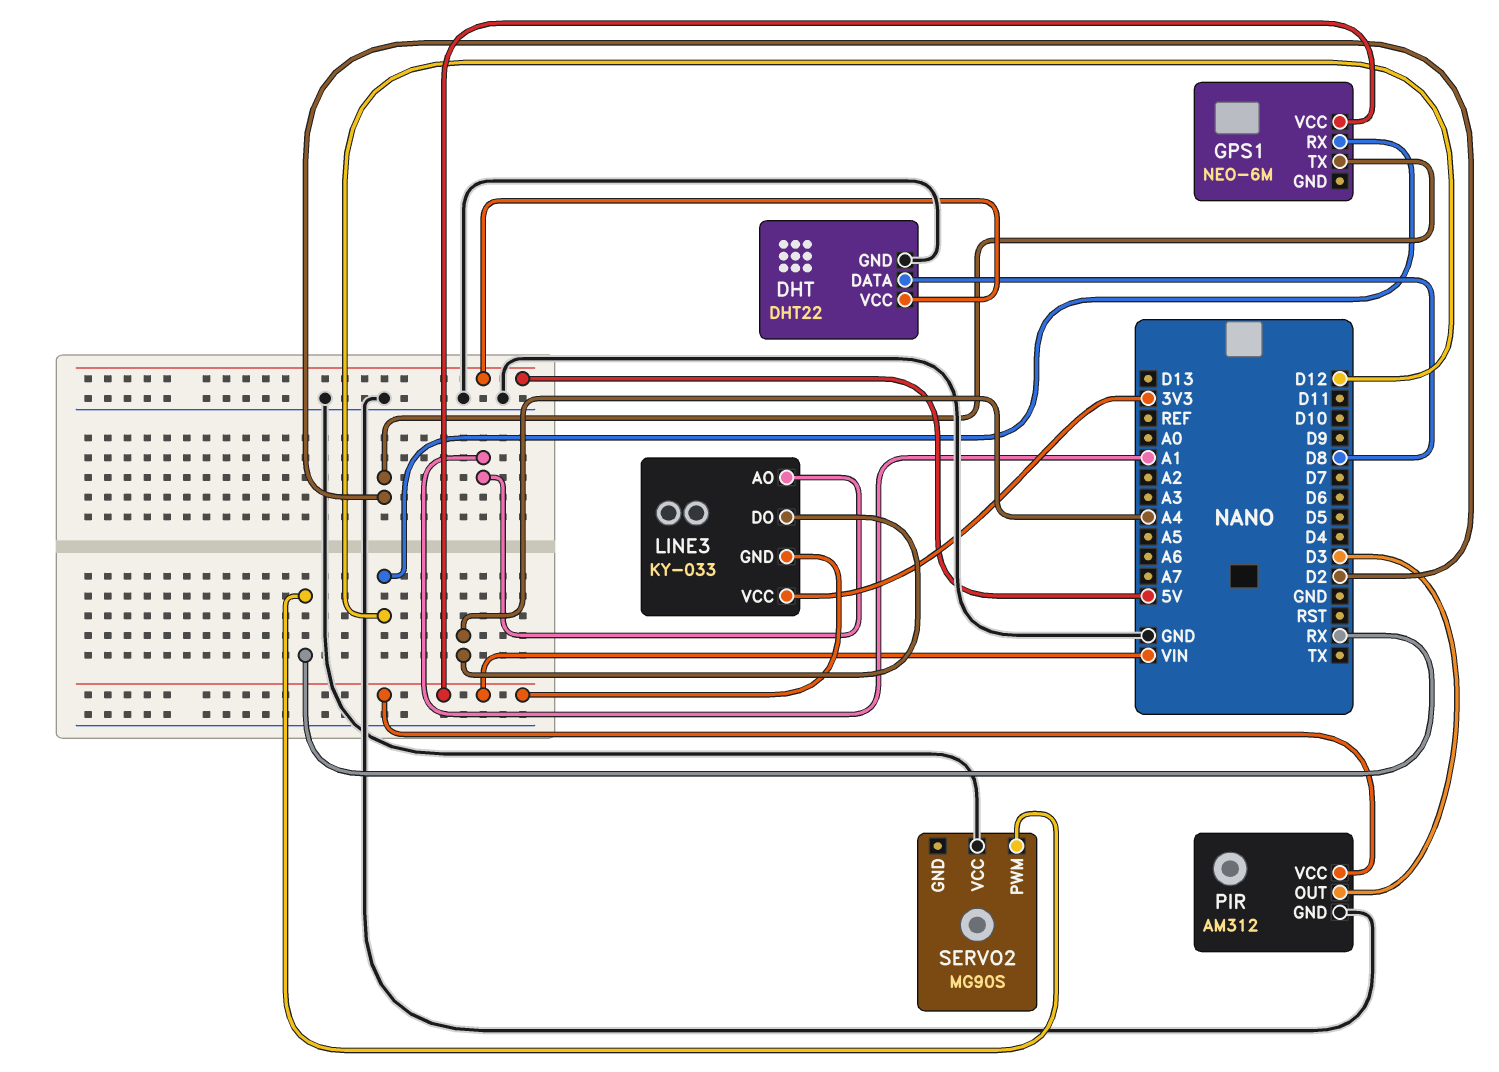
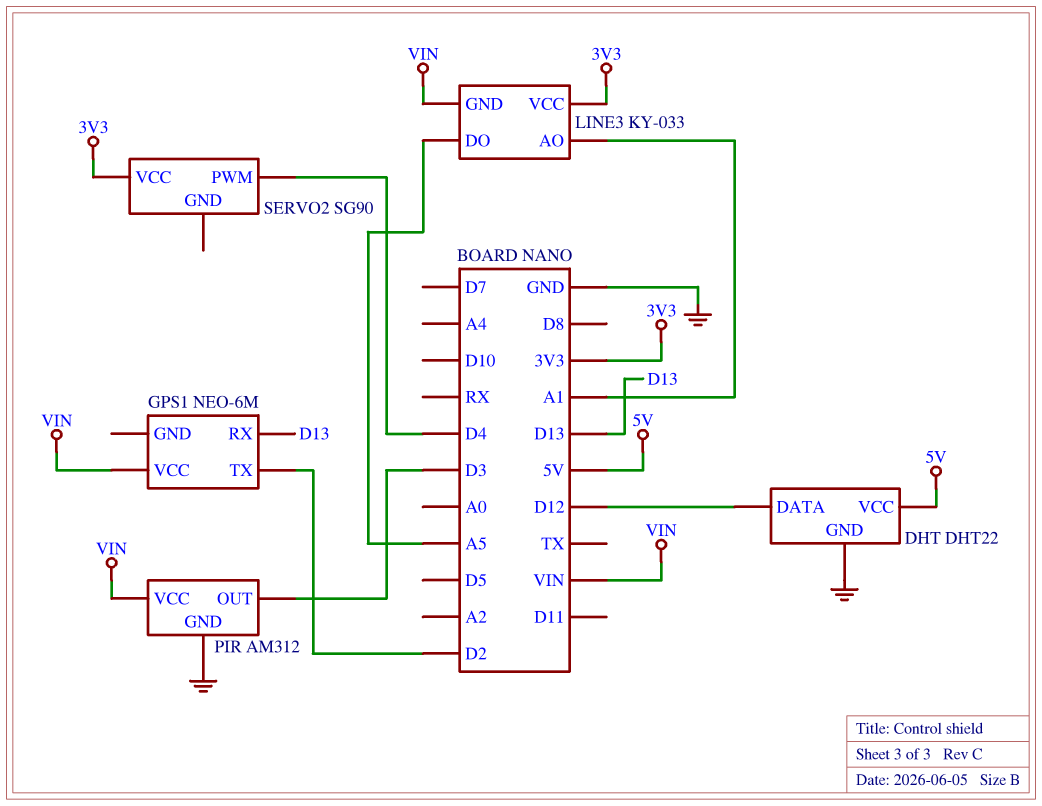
DHT pin DATA: D8 -> D12
GPS1 pin RX: D12 -> D13
LINE3 pin DO: A4 -> A5
SERVO2: MG90S -> SG90
SERVO2 pin PWM: RX -> D4
SERVO2 pin VCC: GND -> 3V3

